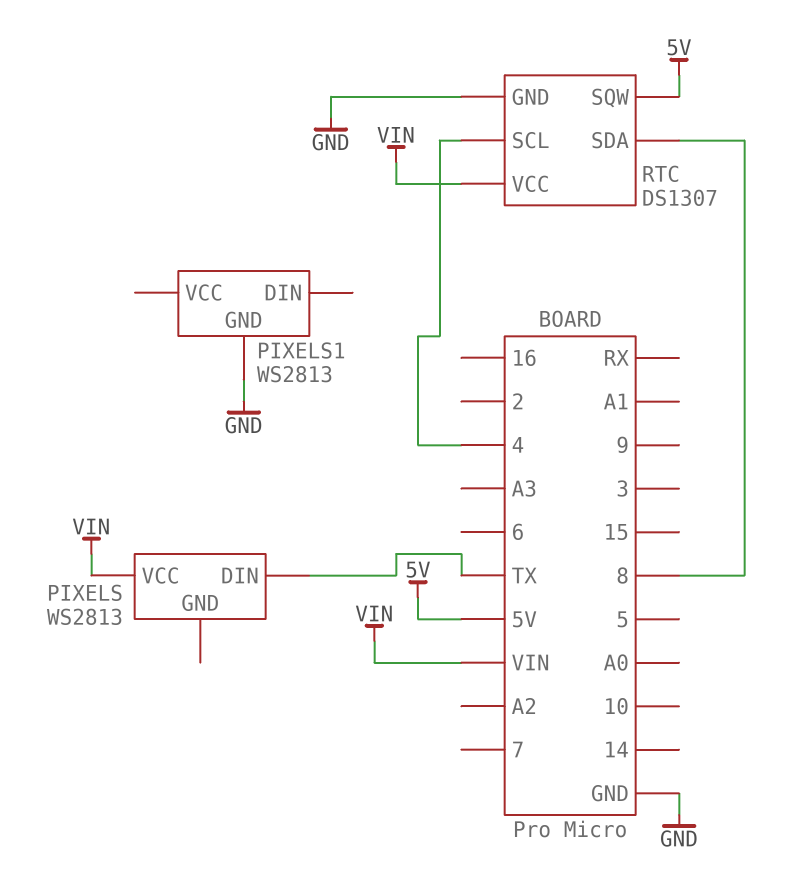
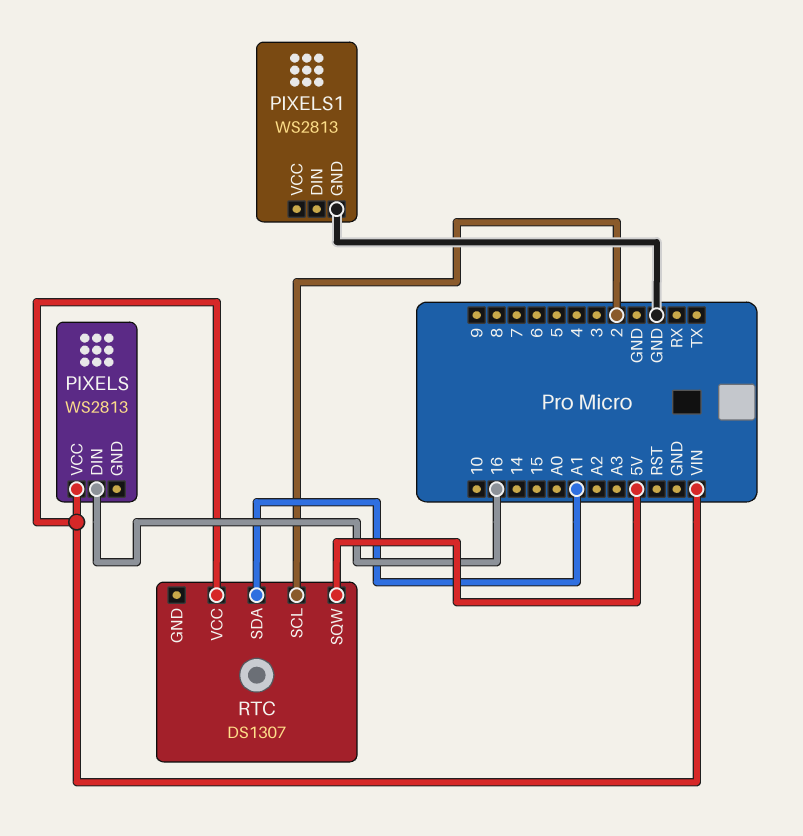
PIXELS pin DIN: TX -> 16
RTC pin GND: GND -> none
RTC pin SCL: 4 -> 2
RTC pin SDA: 8 -> A1

